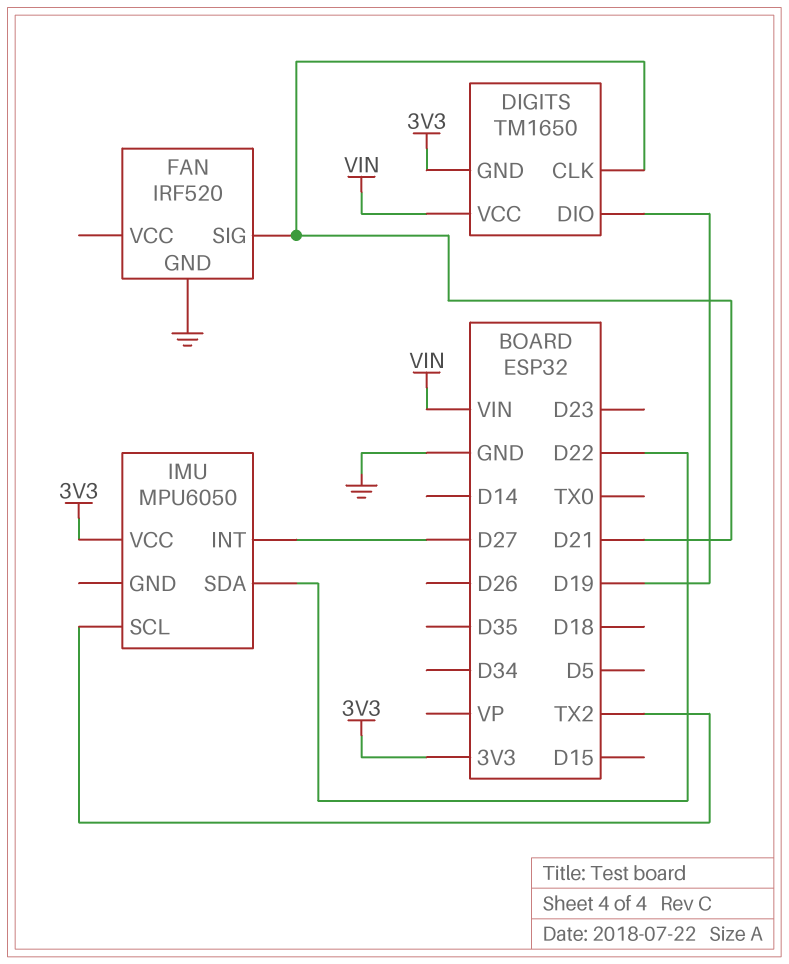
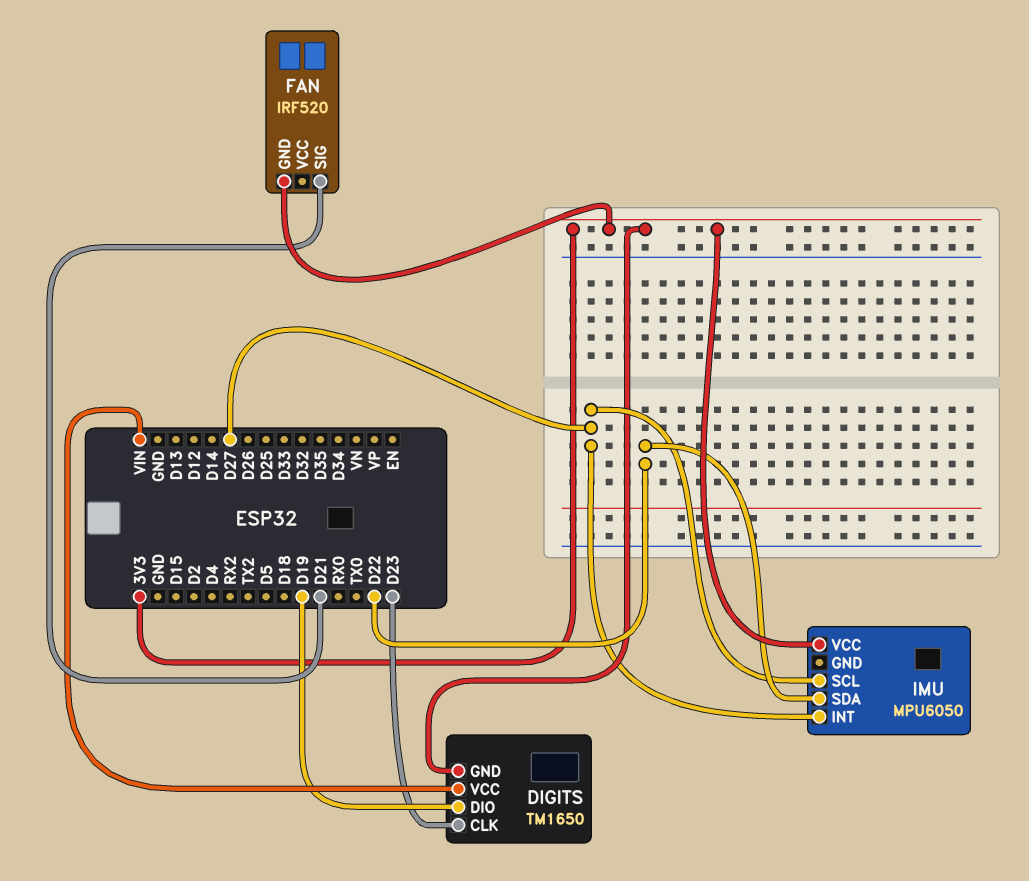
DIGITS pin CLK: D21 -> D23
FAN pin GND: GND -> 3V3
IMU pin SCL: TX2 -> D27

